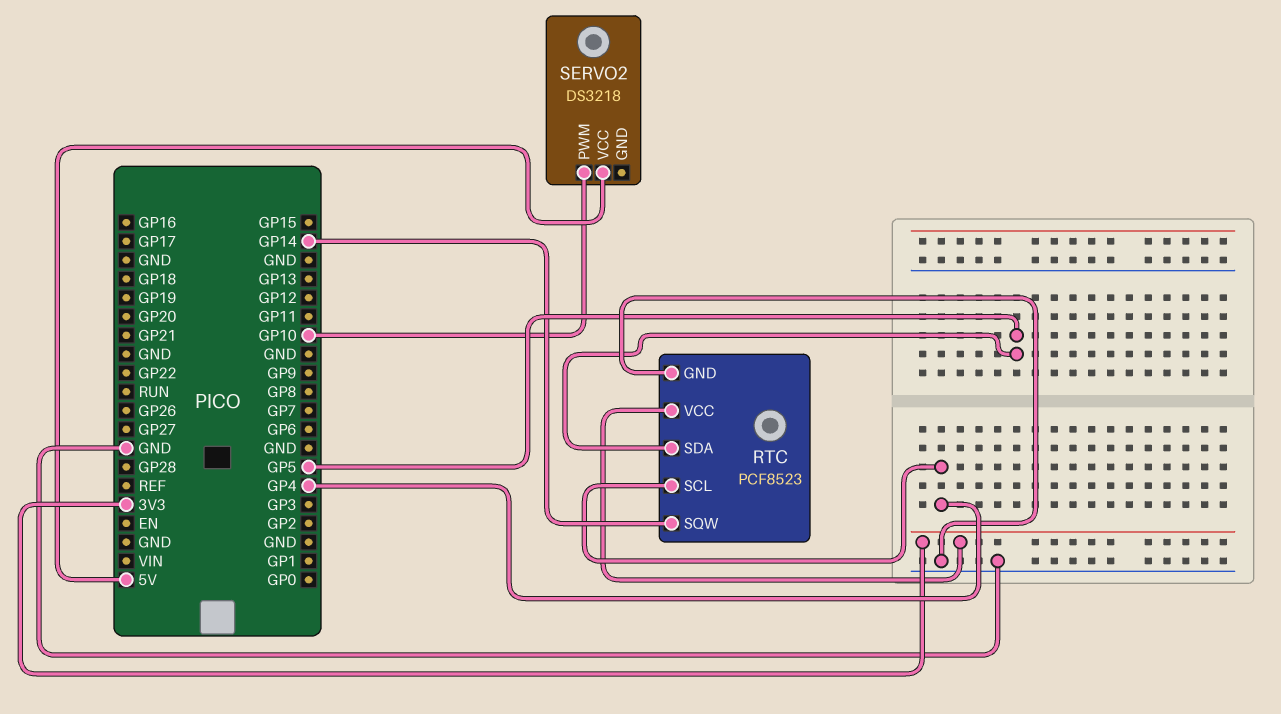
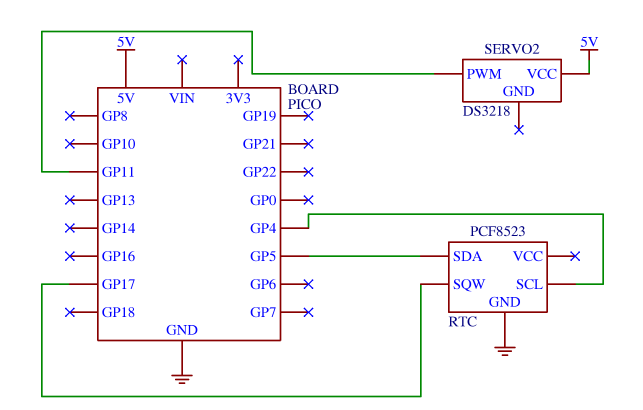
RTC pin SQW: GP14 -> GP17
RTC pin VCC: 3V3 -> none
SERVO2 pin PWM: GP10 -> GP11

